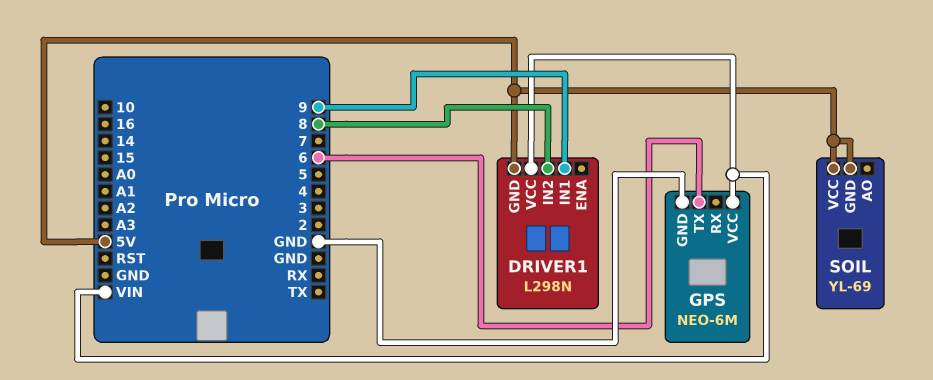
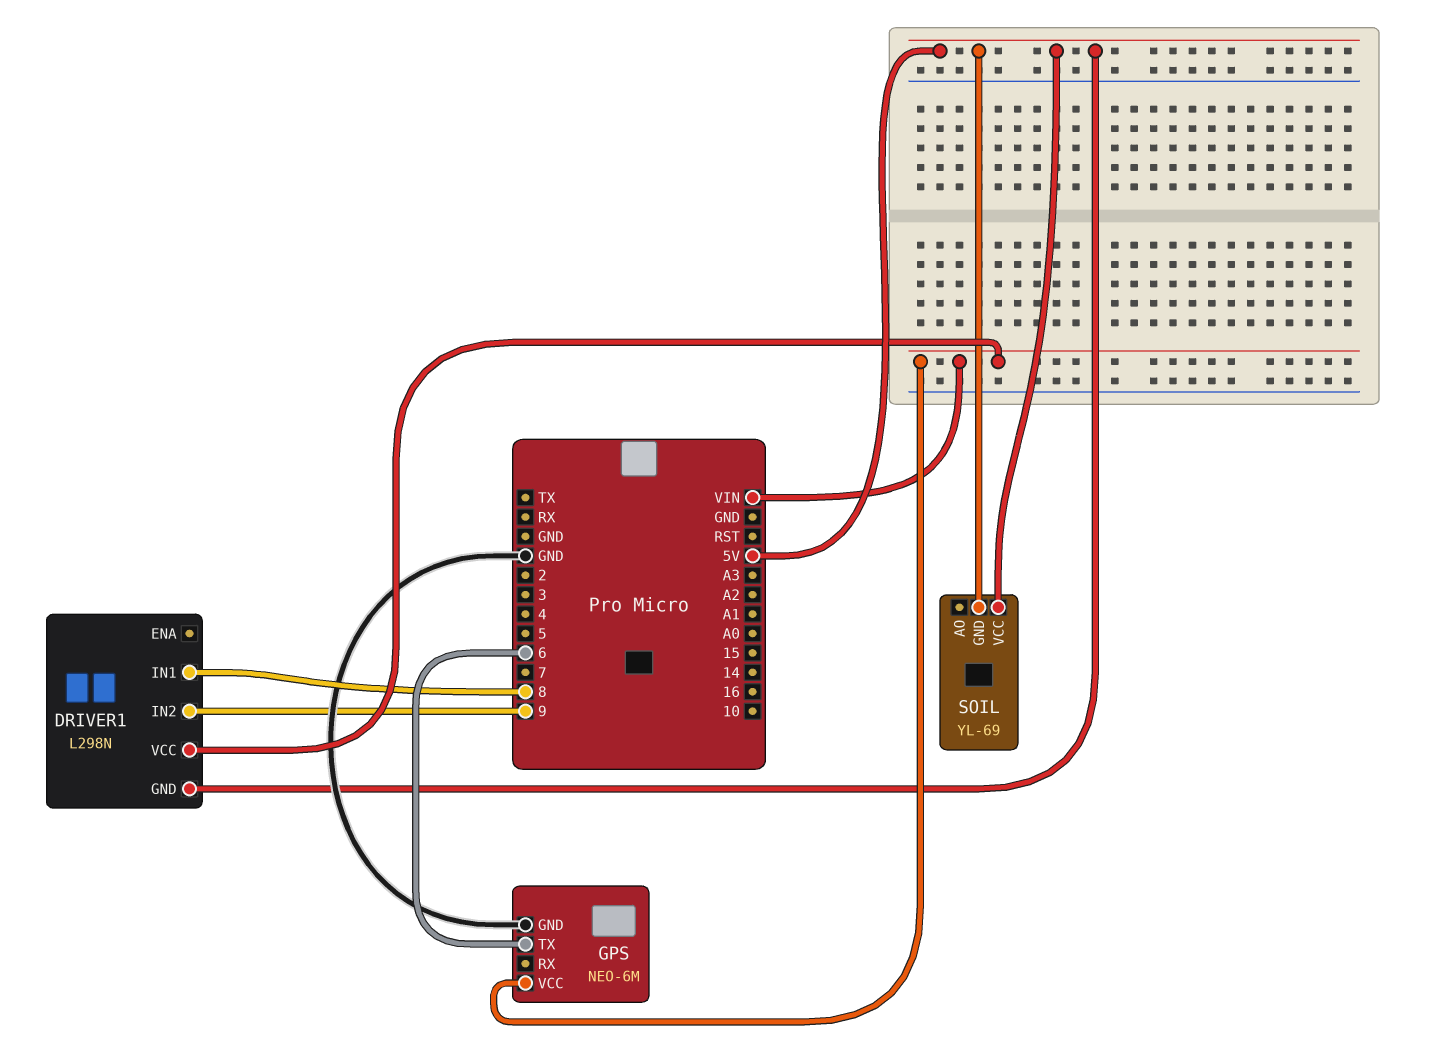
DRIVER1 pin IN1: 9 -> 8
DRIVER1 pin IN2: 8 -> 9

